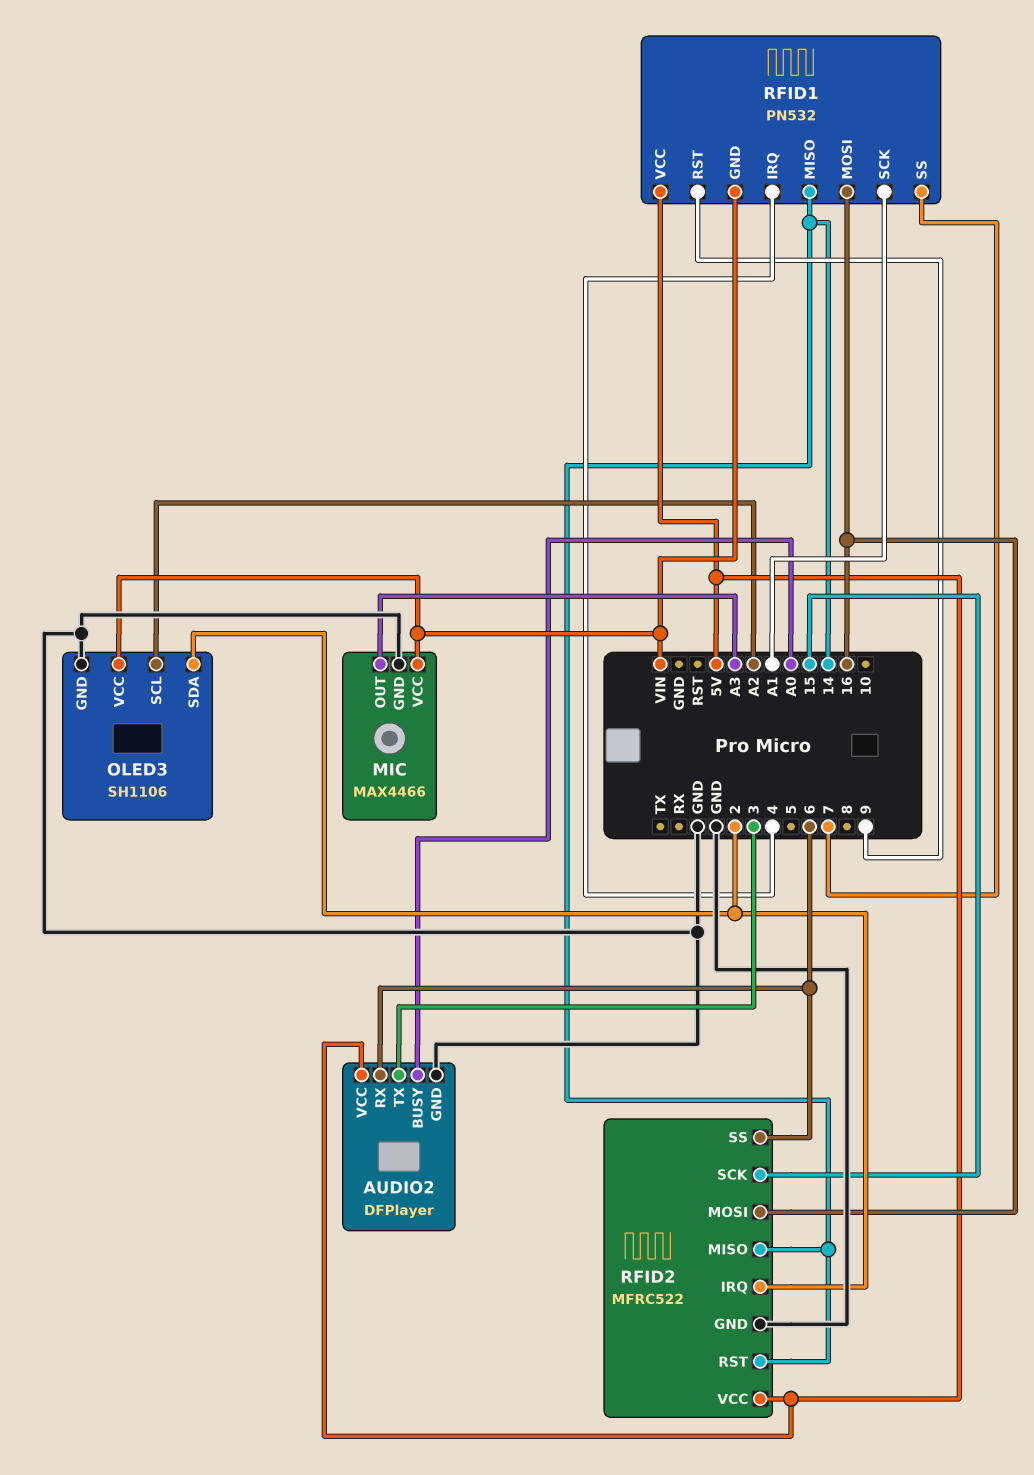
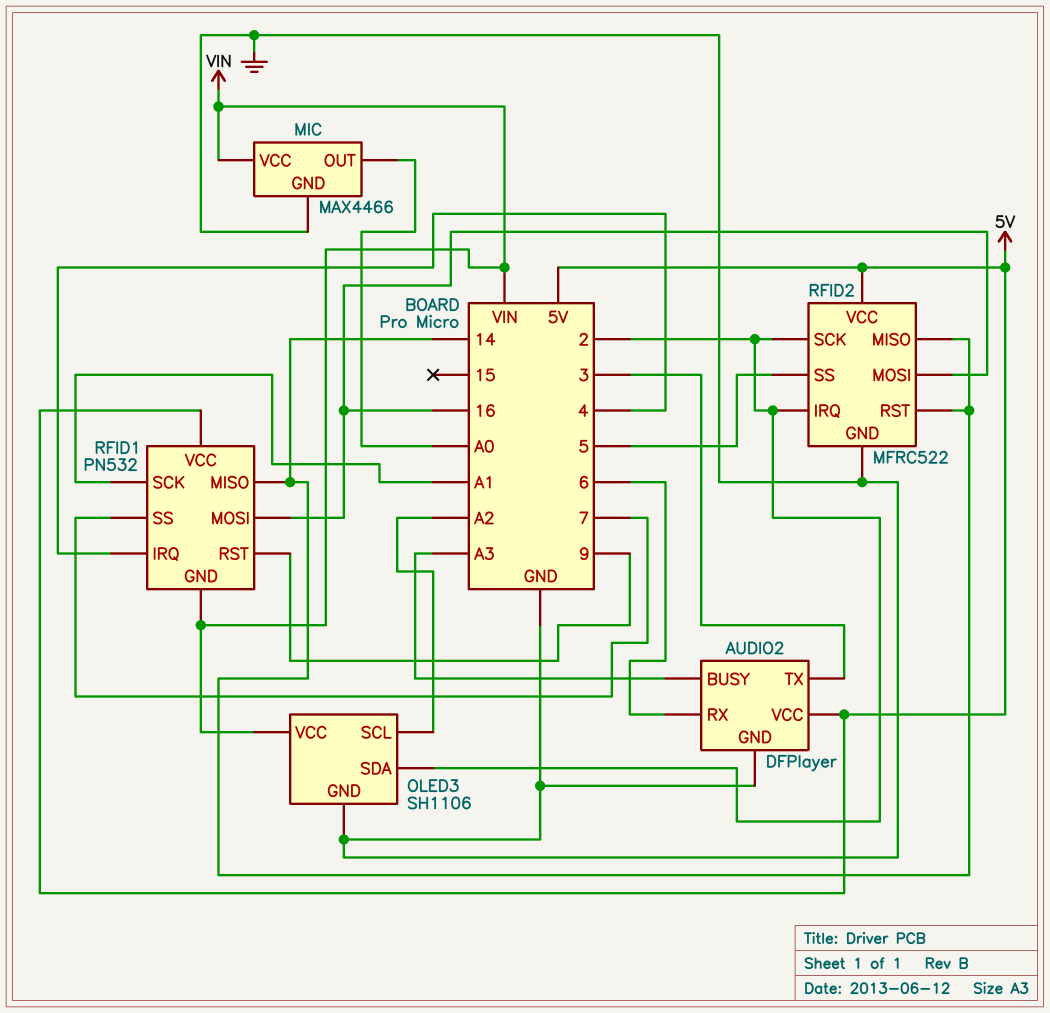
AUDIO2 pin BUSY: A0 -> A3
MIC pin OUT: A3 -> A0
RFID2 pin SCK: 15 -> 2
RFID2 pin SS: 6 -> 5

